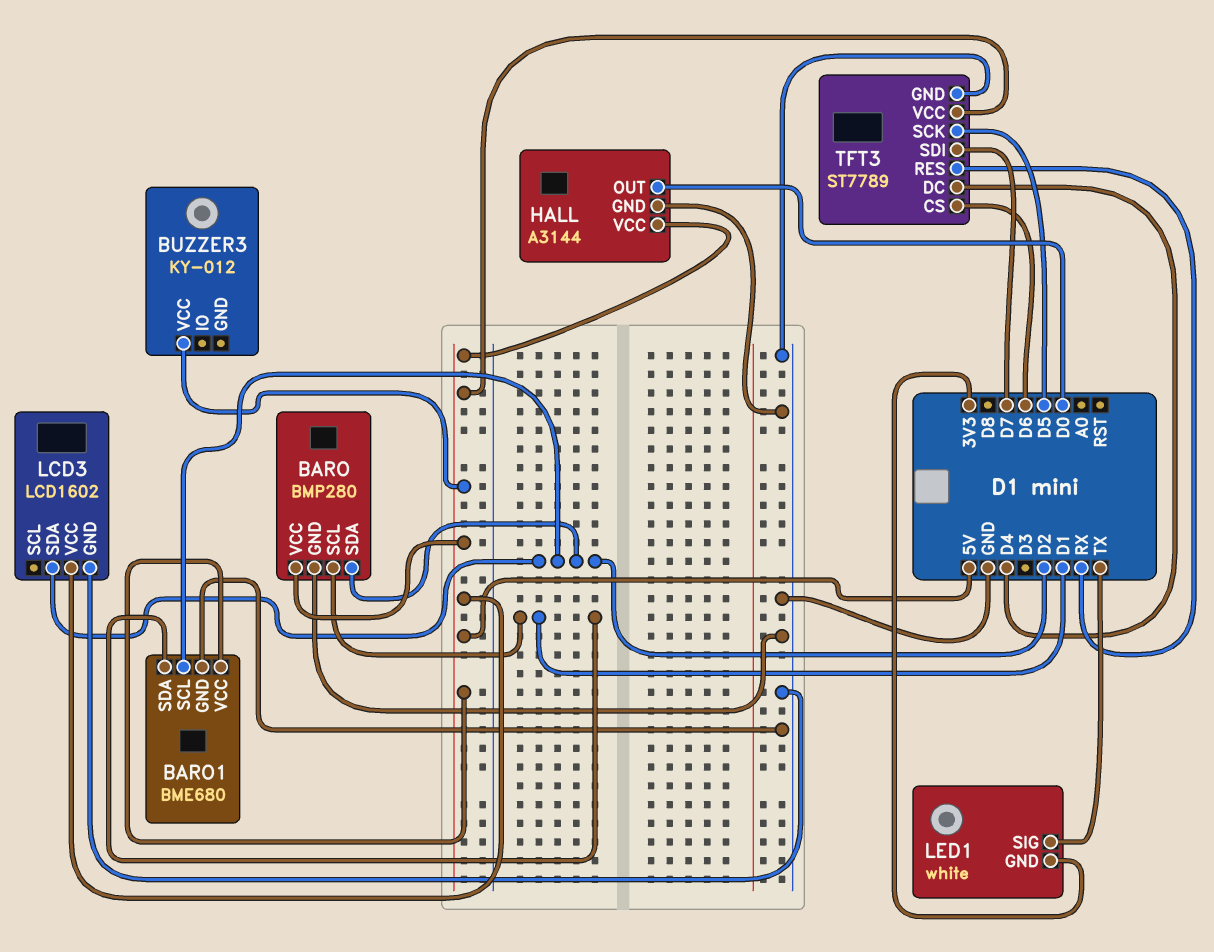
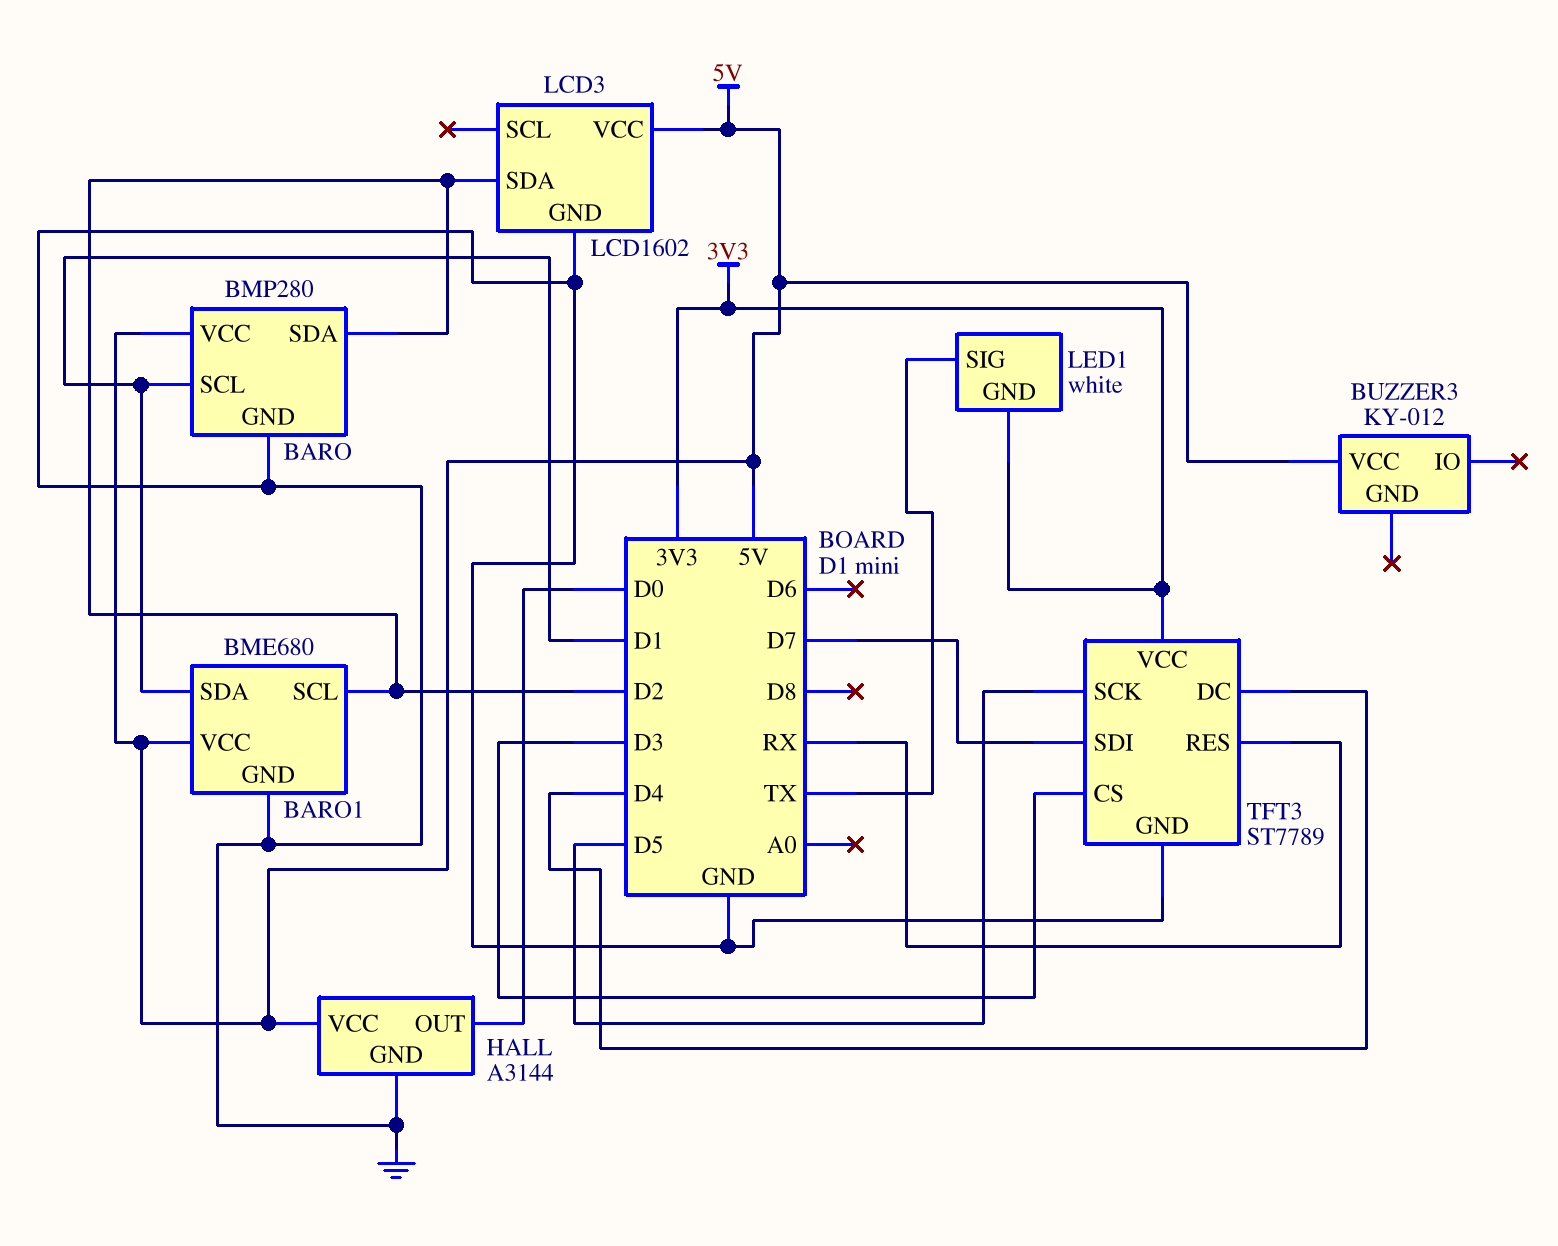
TFT3 pin CS: D6 -> D3
TFT3 pin VCC: 5V -> 3V3

